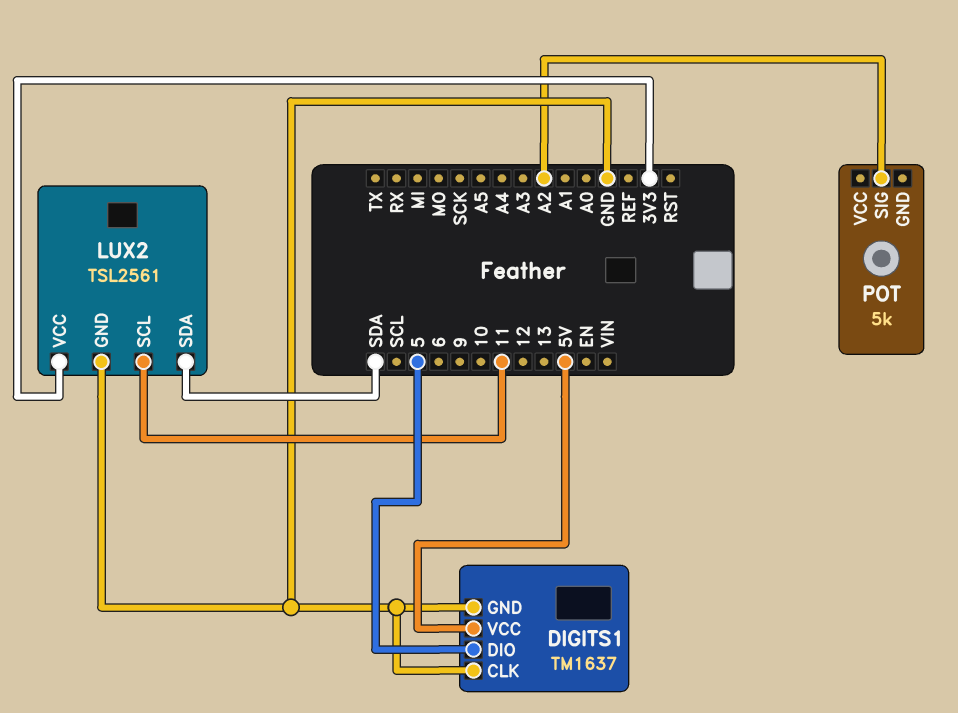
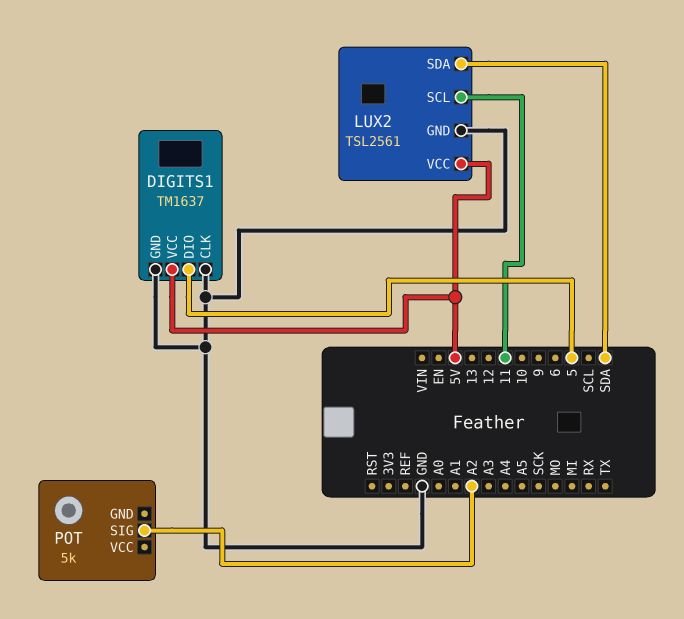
LUX2 pin VCC: 3V3 -> 5V

